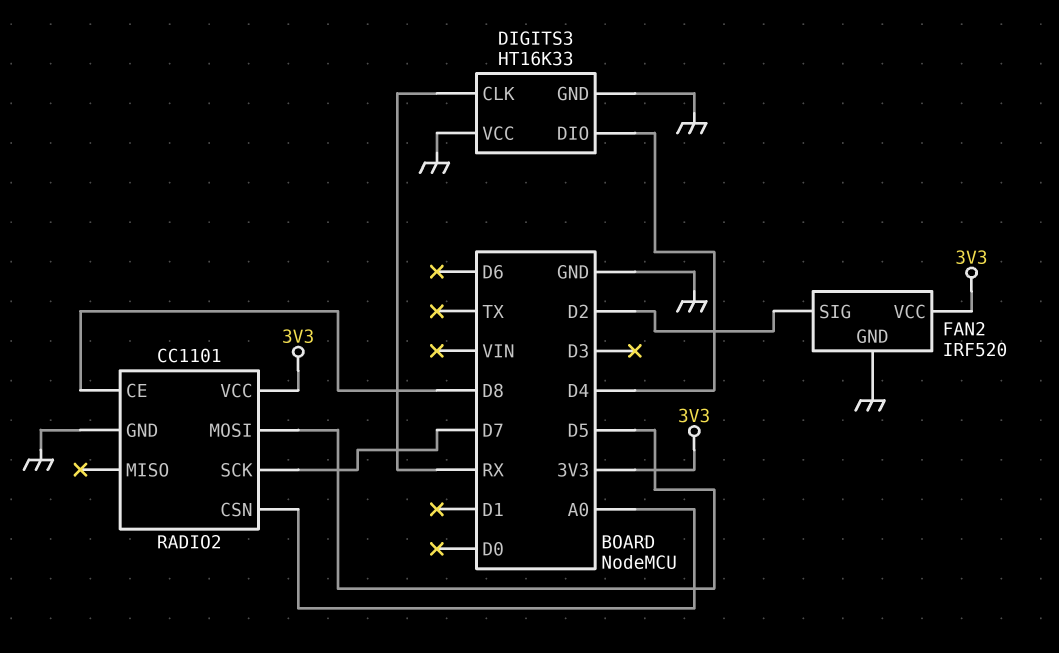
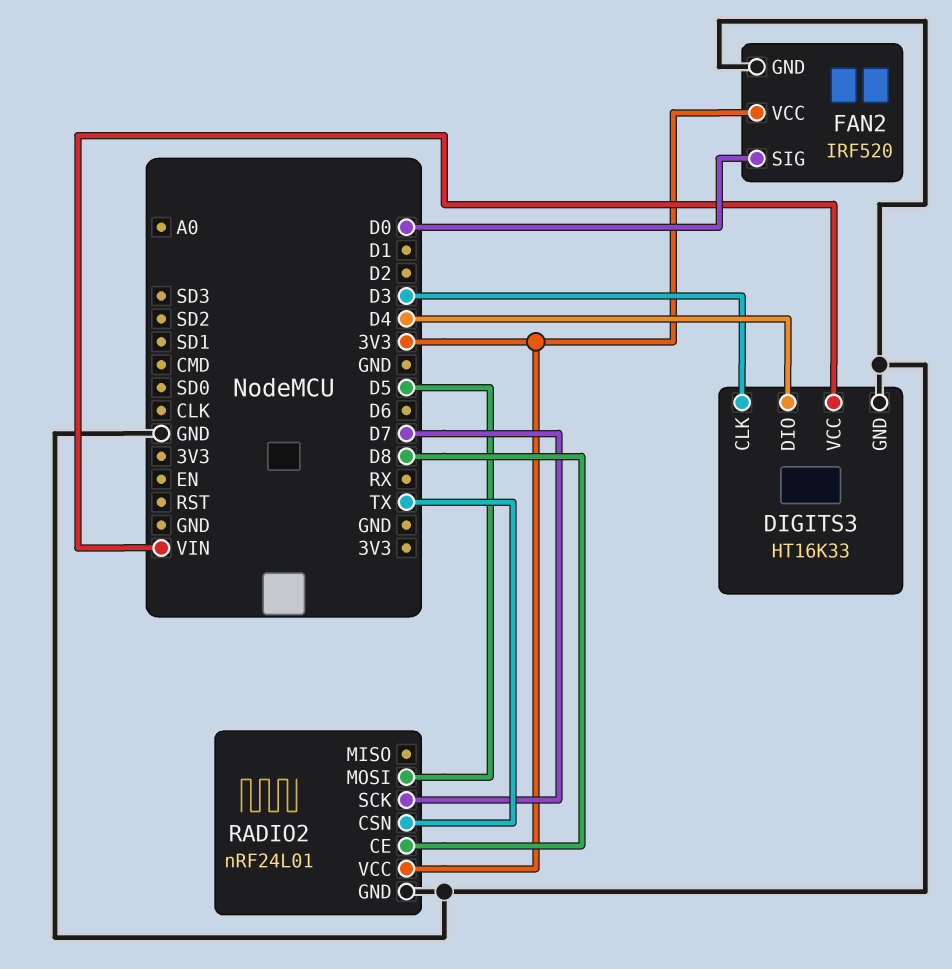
DIGITS3 pin CLK: RX -> D3
DIGITS3 pin VCC: GND -> VIN
FAN2 pin SIG: D2 -> D0
RADIO2: CC1101 -> nRF24L01
RADIO2 pin CSN: A0 -> TX

